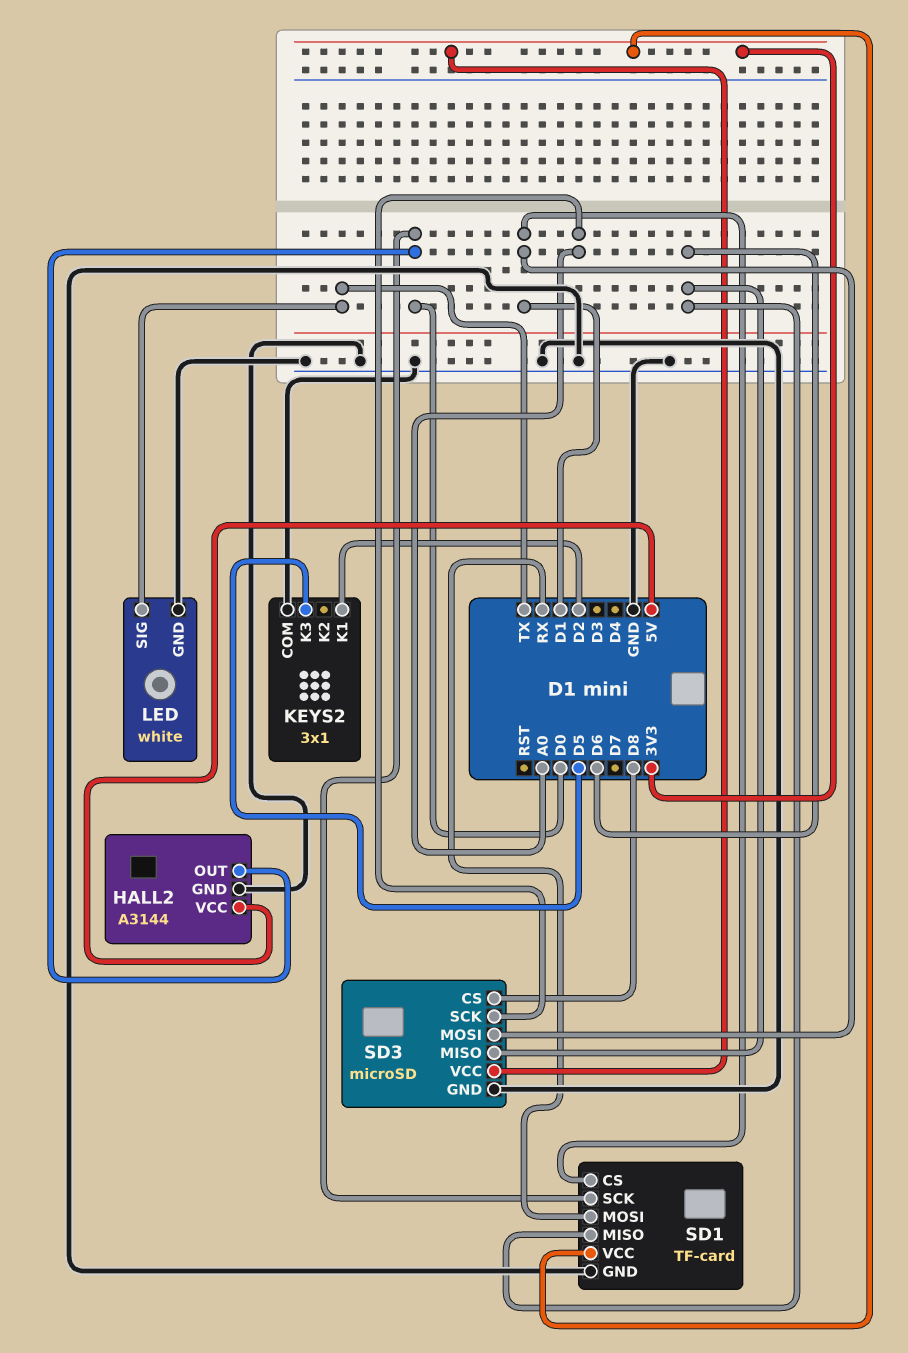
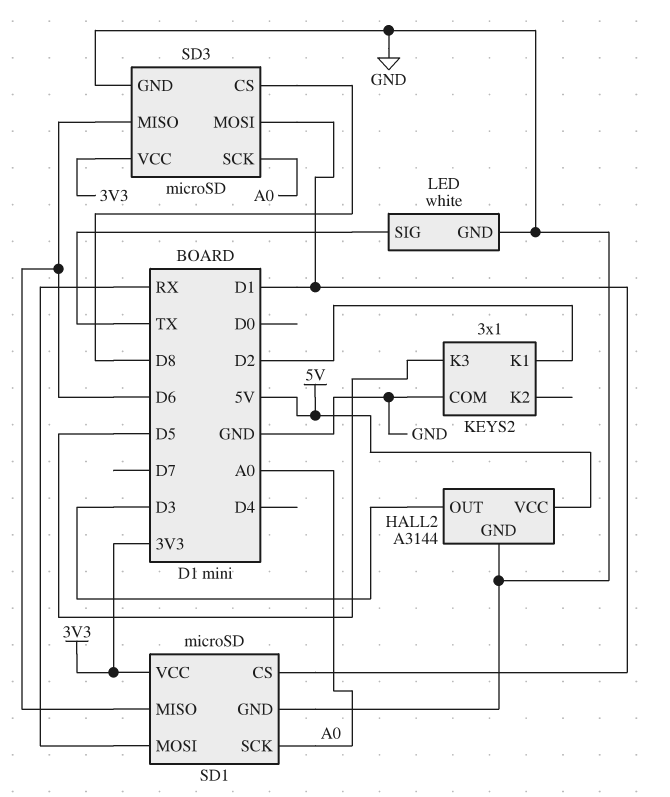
HALL2 pin OUT: D0 -> D3
SD1: TF-card -> microSD
SD1 pin SCK: D0 -> A0

